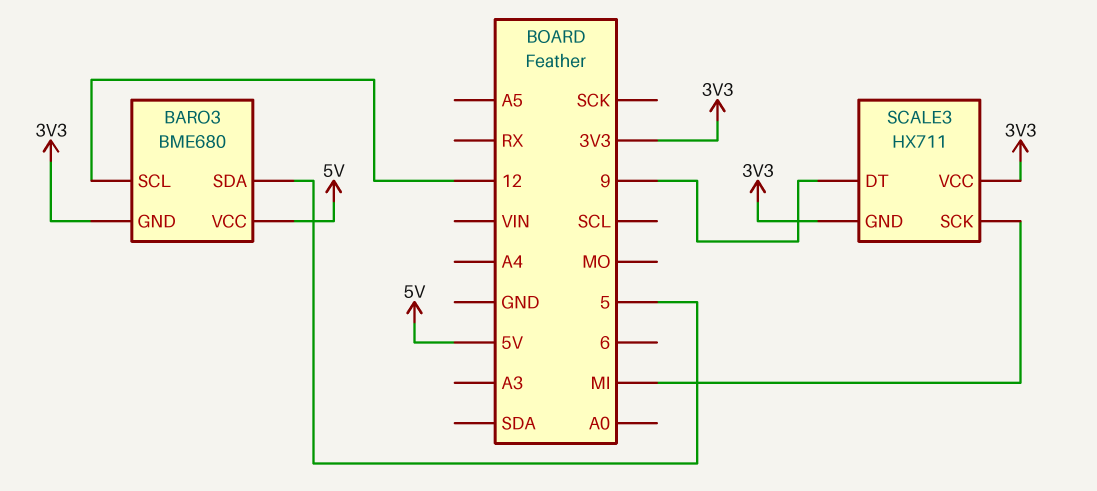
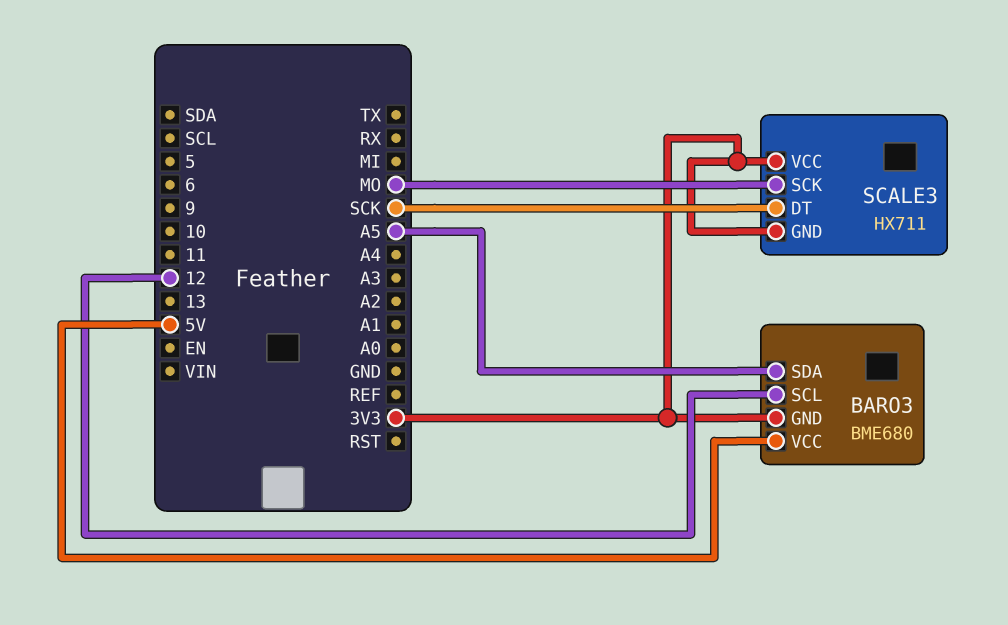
BARO3 pin SDA: 5 -> A5
SCALE3 pin DT: 9 -> SCK
SCALE3 pin SCK: MI -> MO

